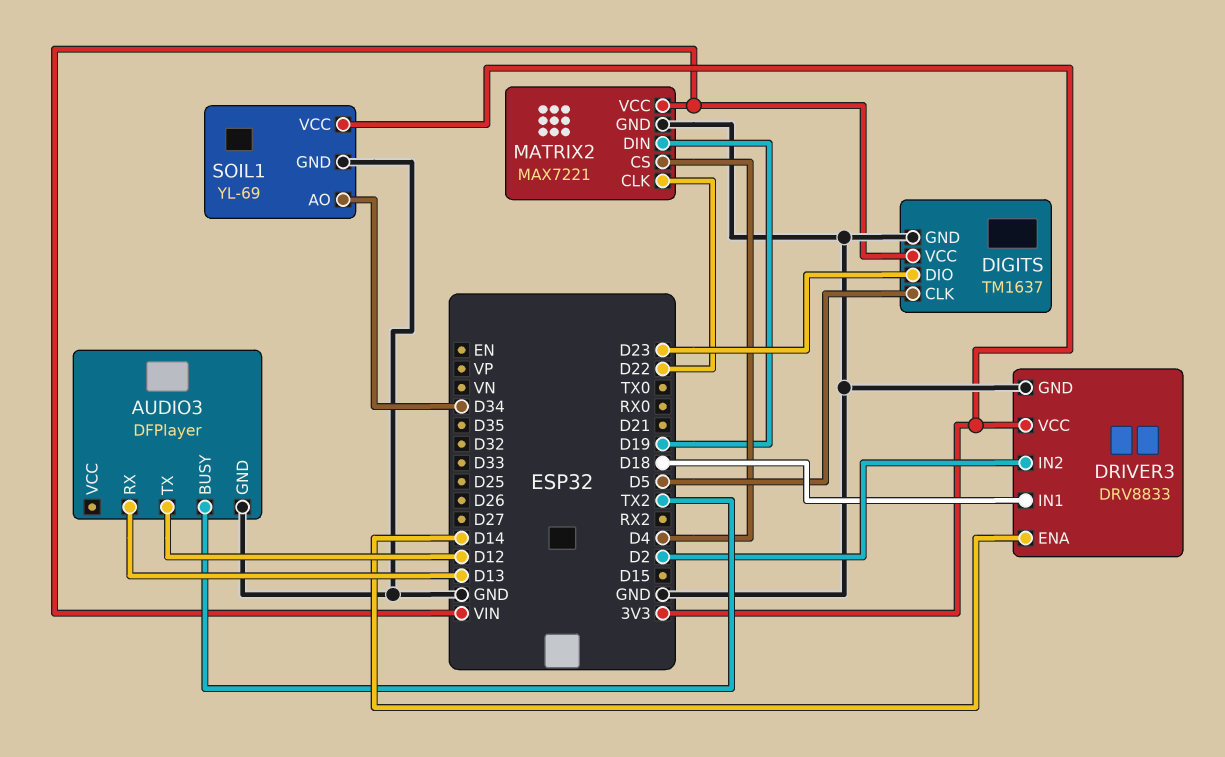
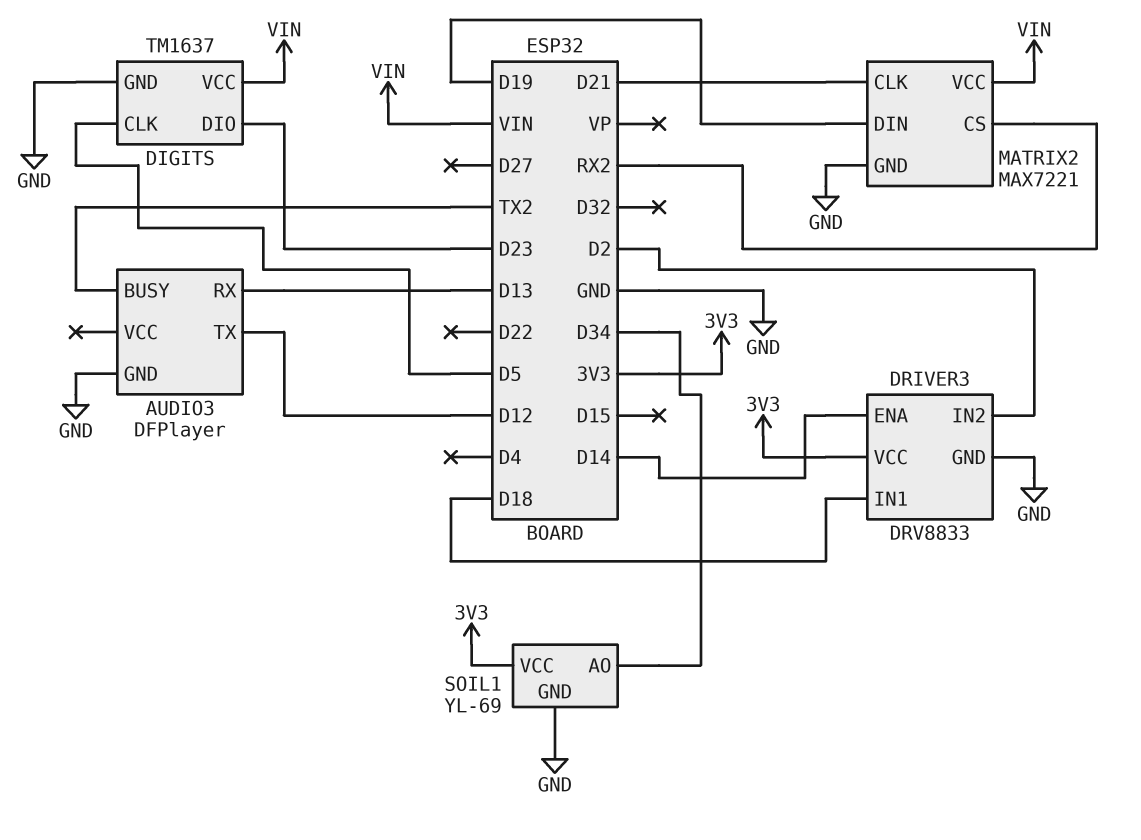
MATRIX2 pin CLK: D22 -> D21
MATRIX2 pin CS: D4 -> RX2

